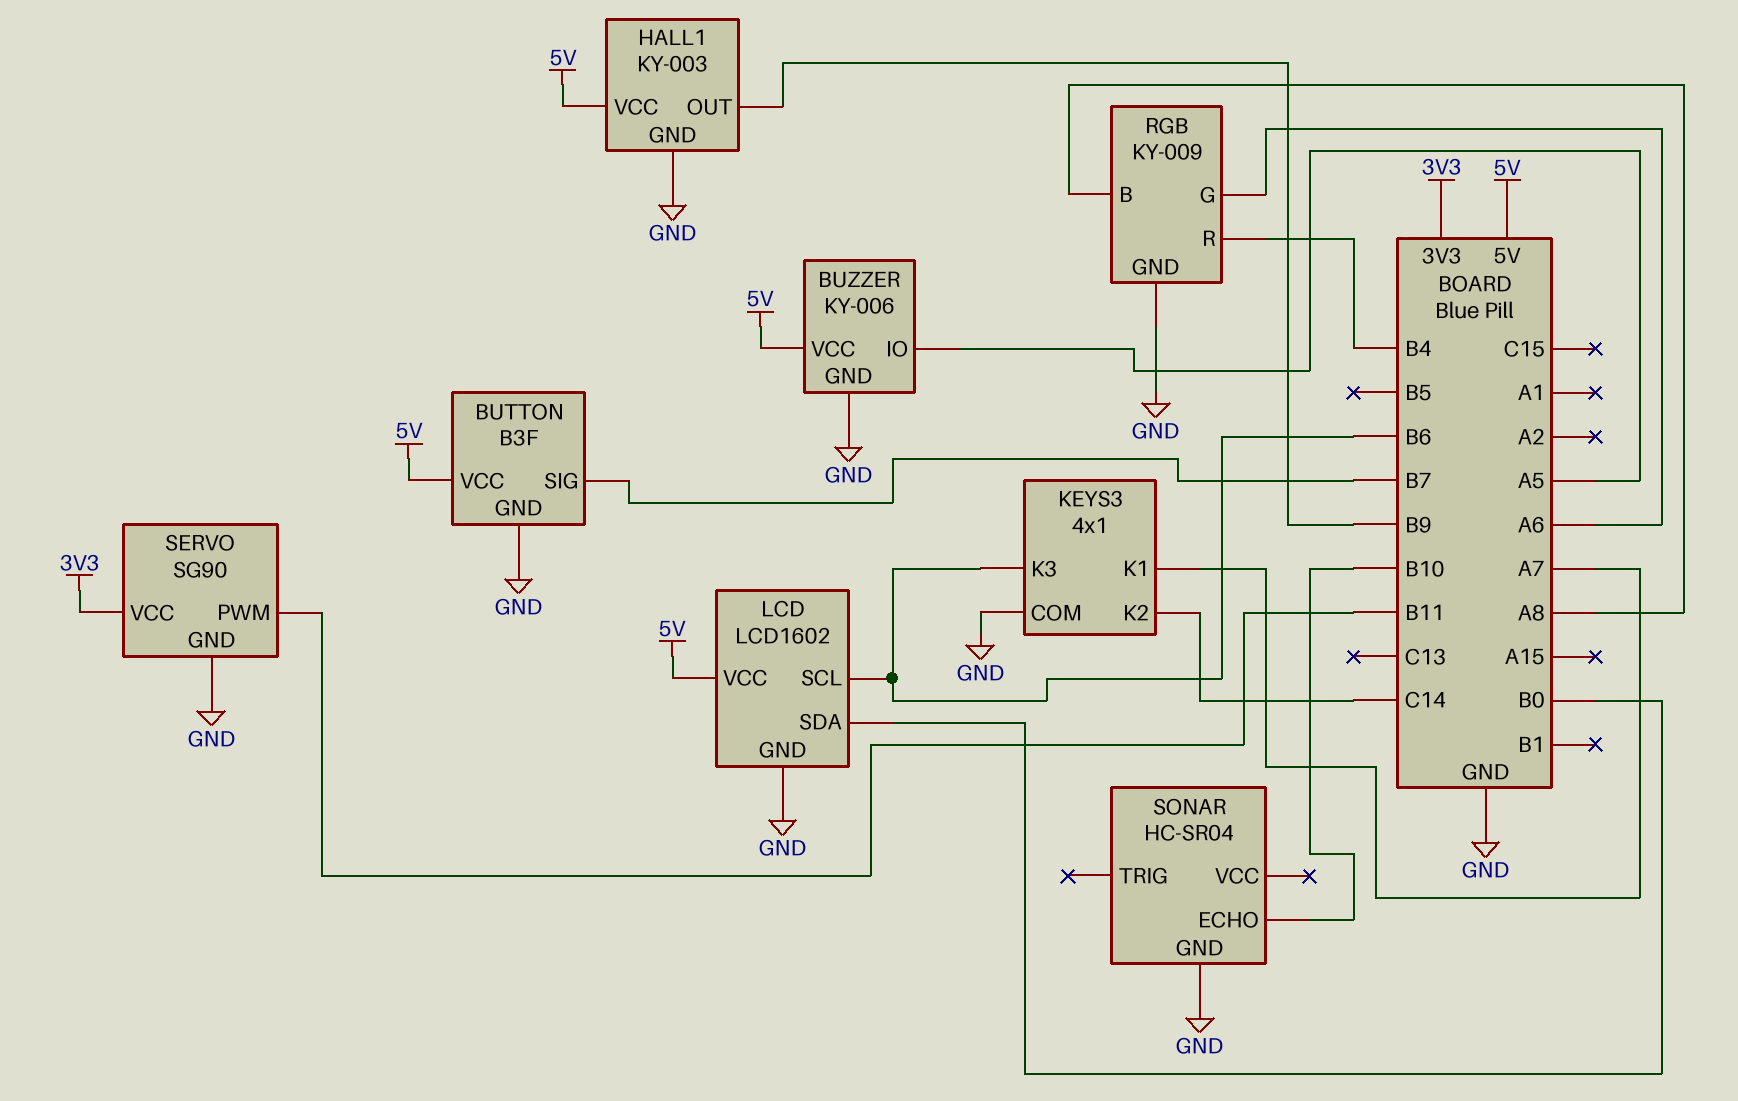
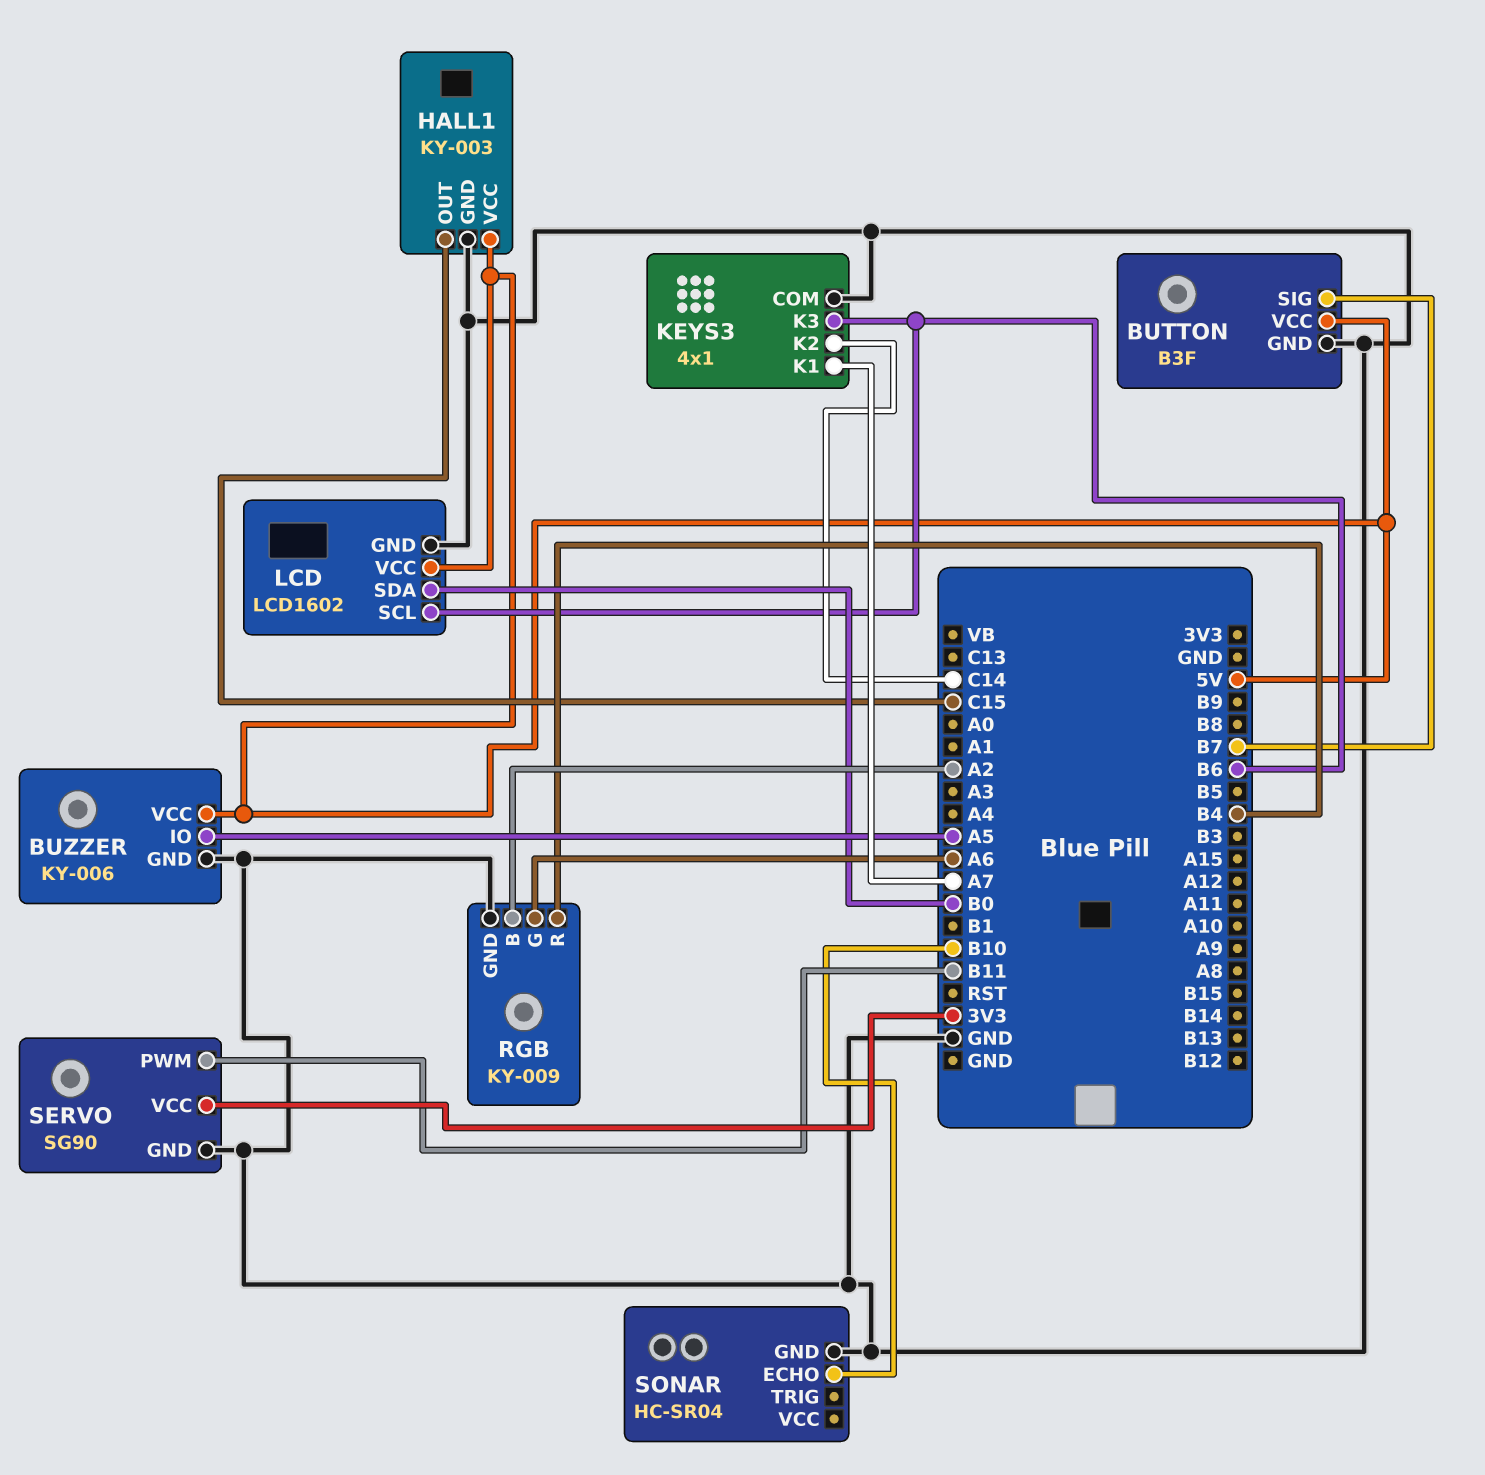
HALL1 pin OUT: B9 -> C15
RGB pin B: A8 -> A2

